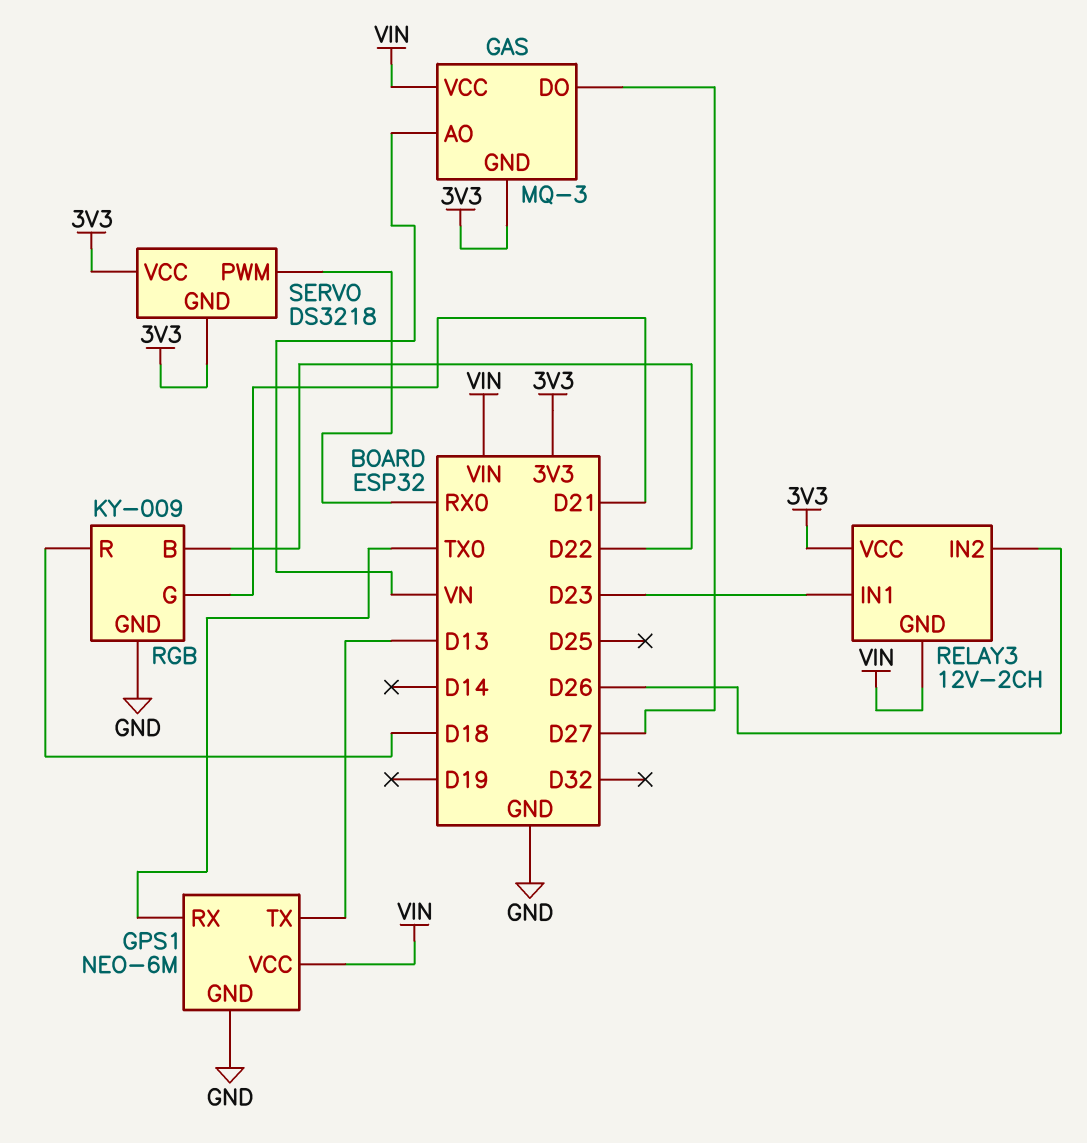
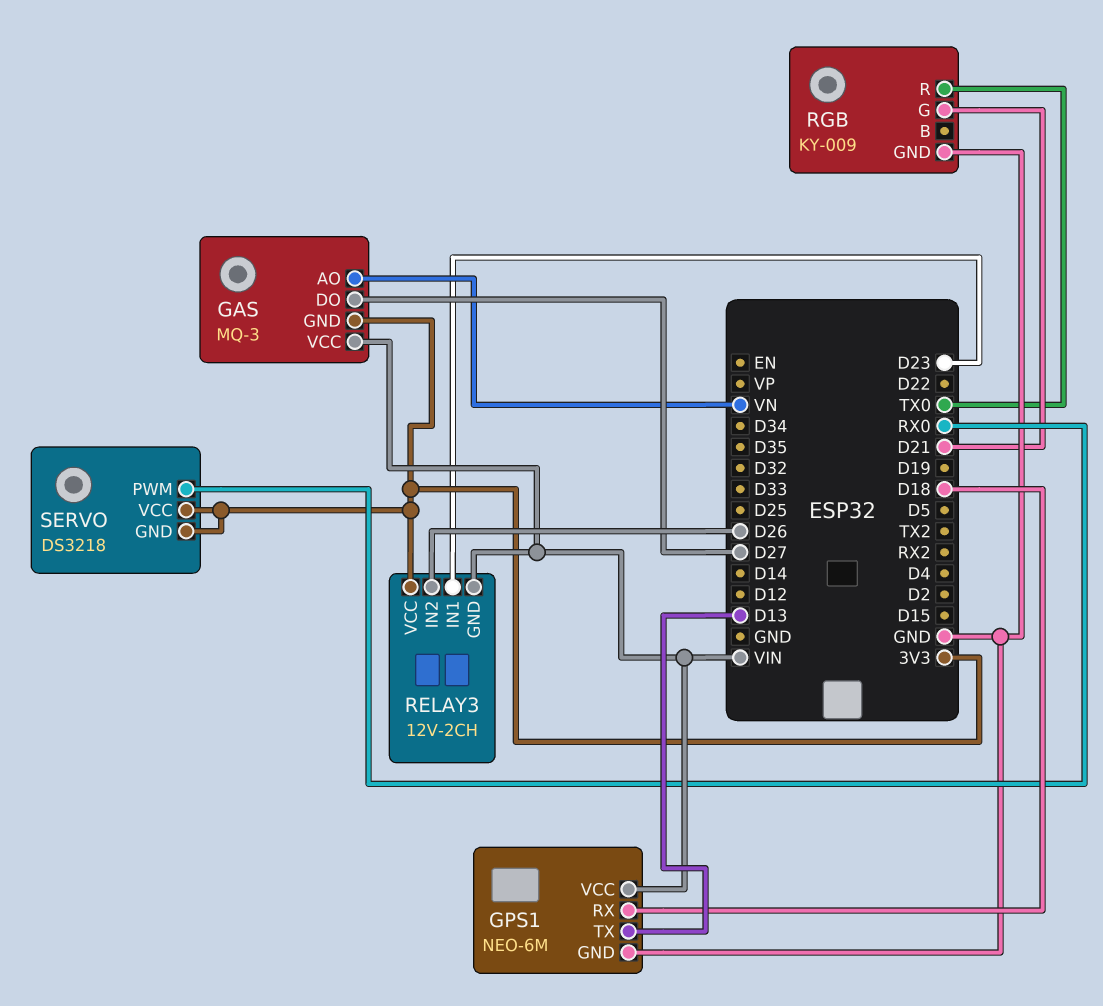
GPS1 pin RX: TX0 -> D18
RGB pin B: D22 -> none
RGB pin R: D18 -> TX0

